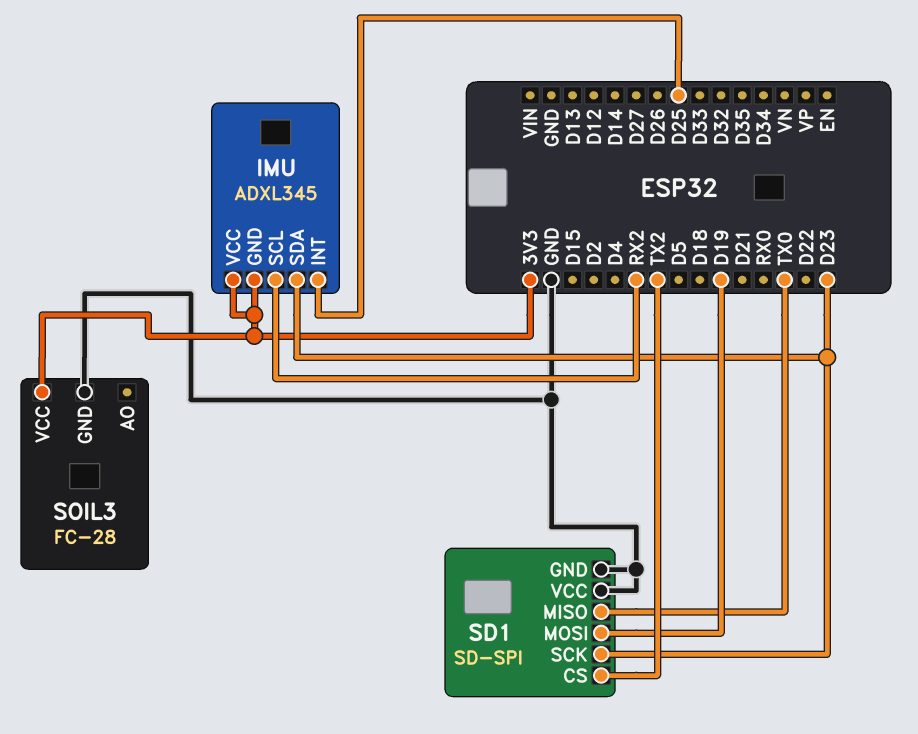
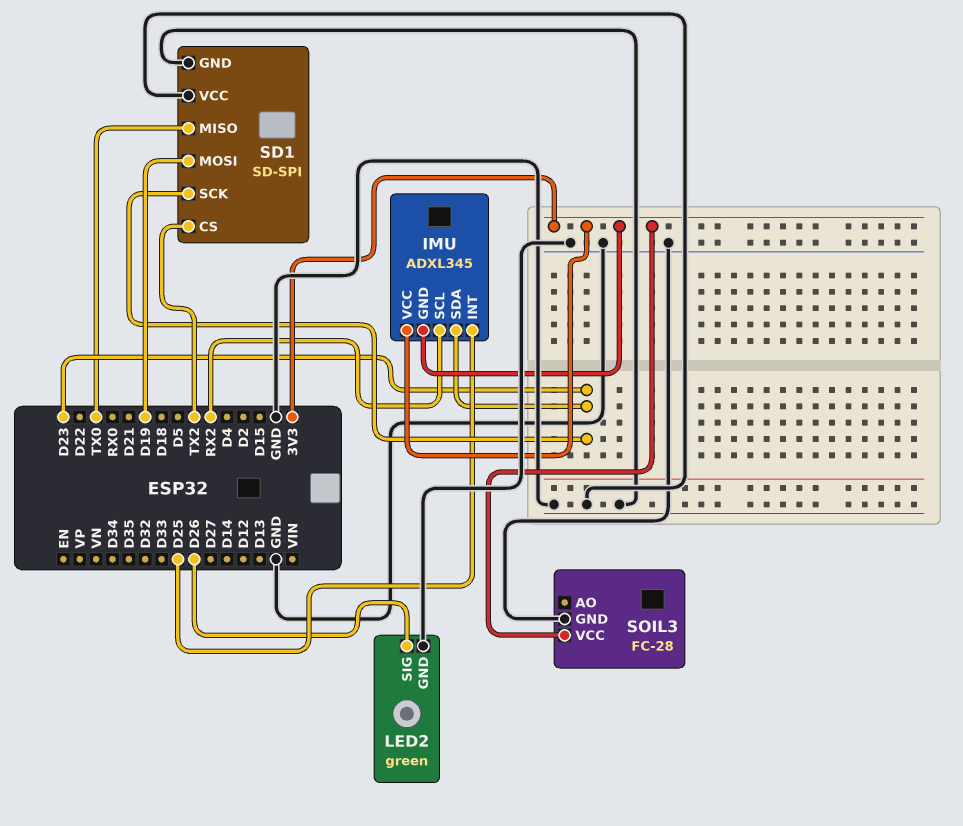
LED2: none -> green
LED2 pin GND: none -> GND
LED2 pin SIG: none -> D26

